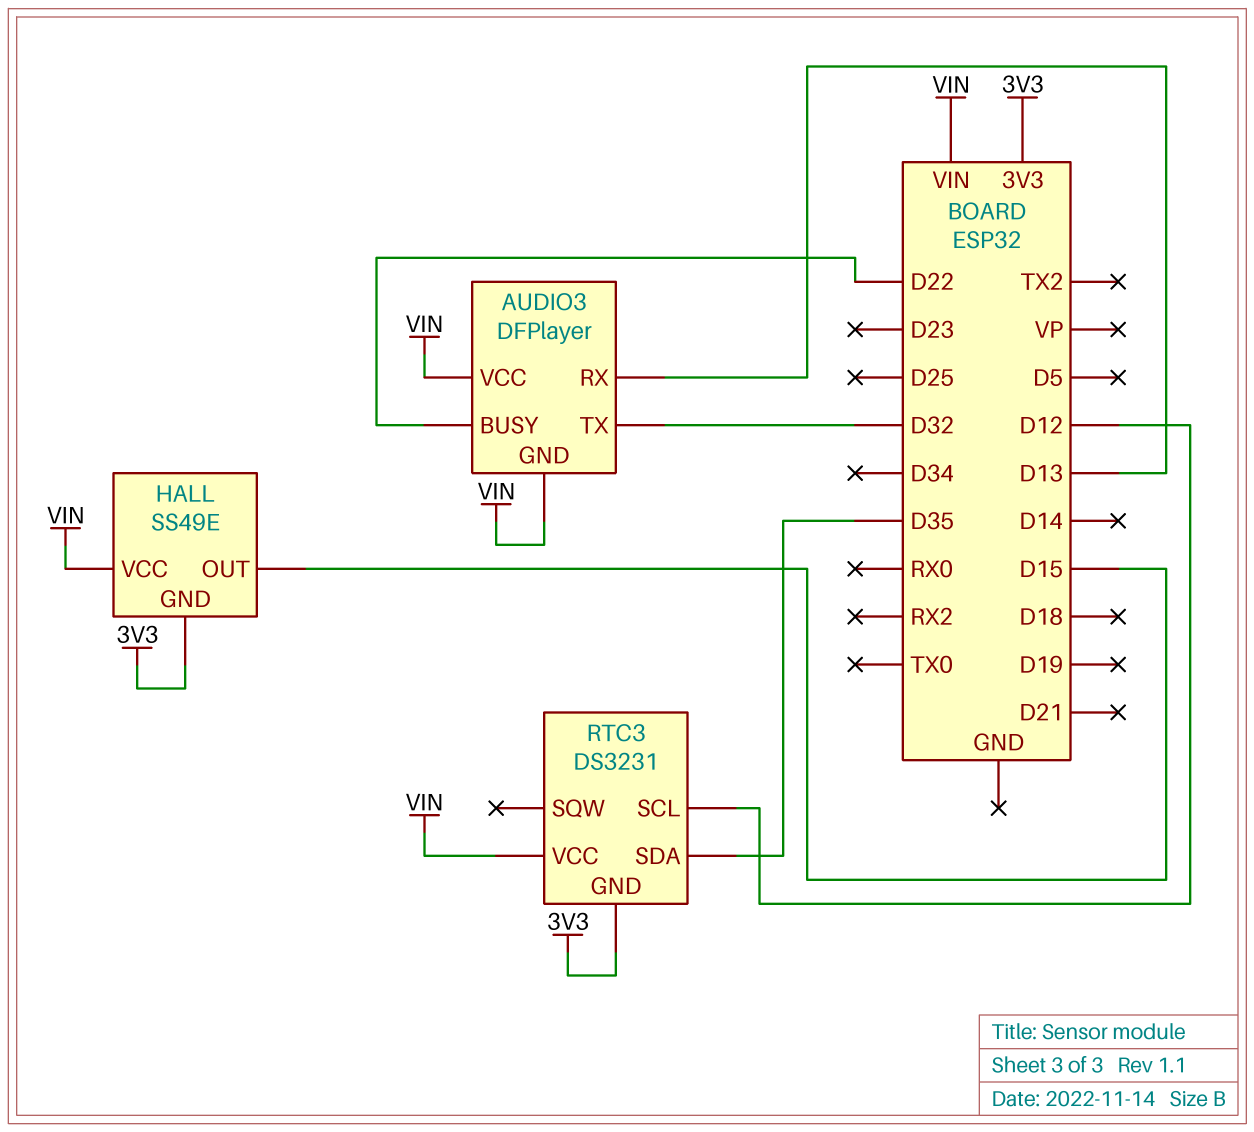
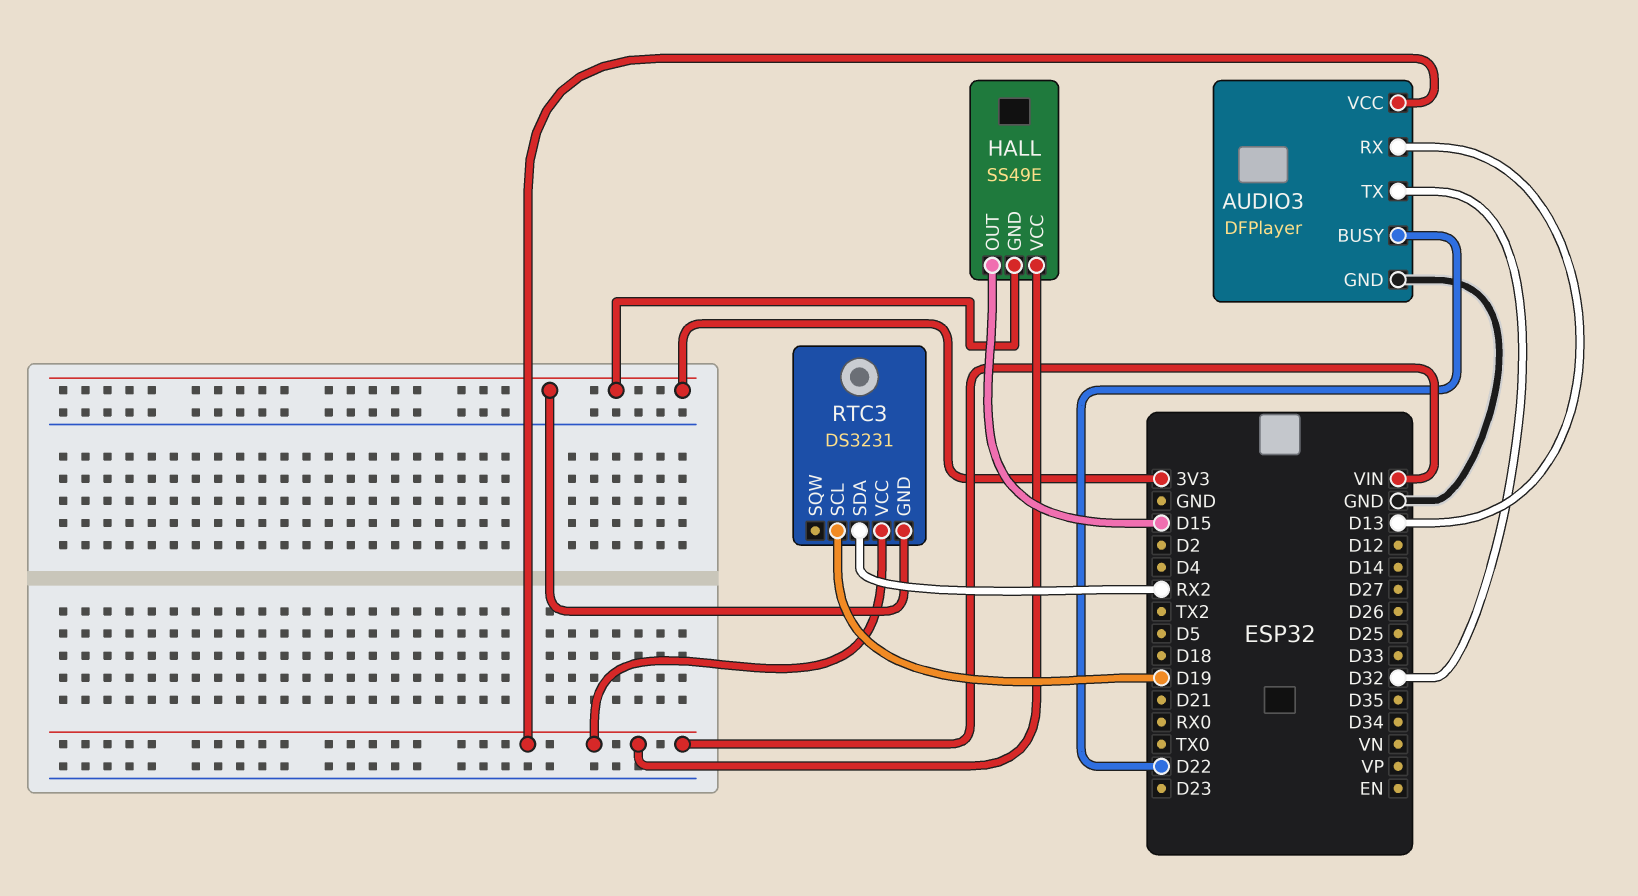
AUDIO3 pin GND: VIN -> GND
RTC3 pin SCL: D12 -> D19
RTC3 pin SDA: D35 -> RX2

